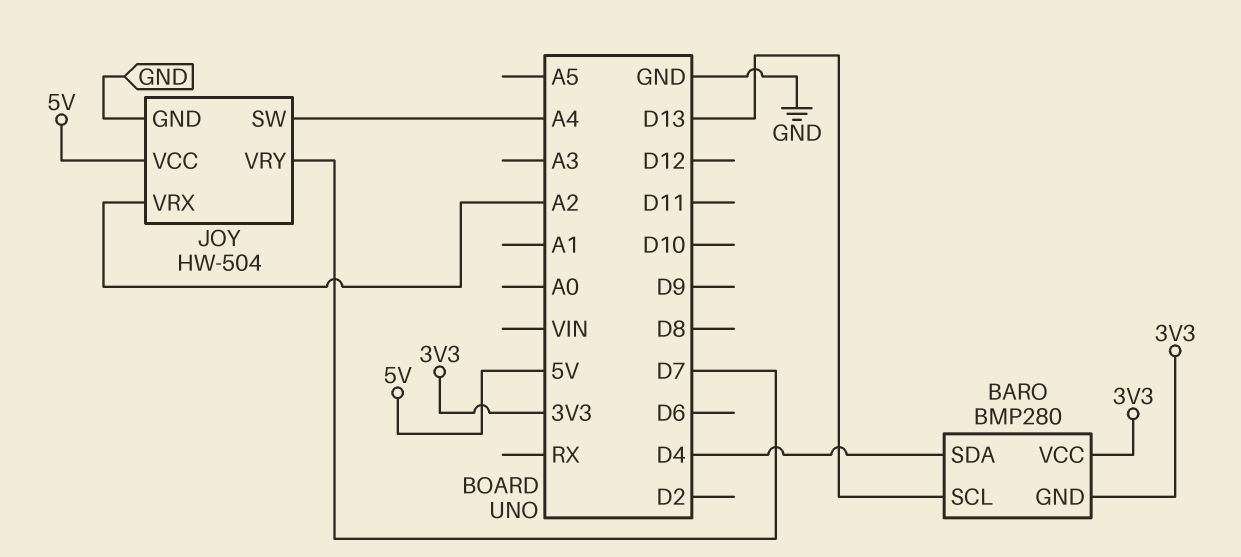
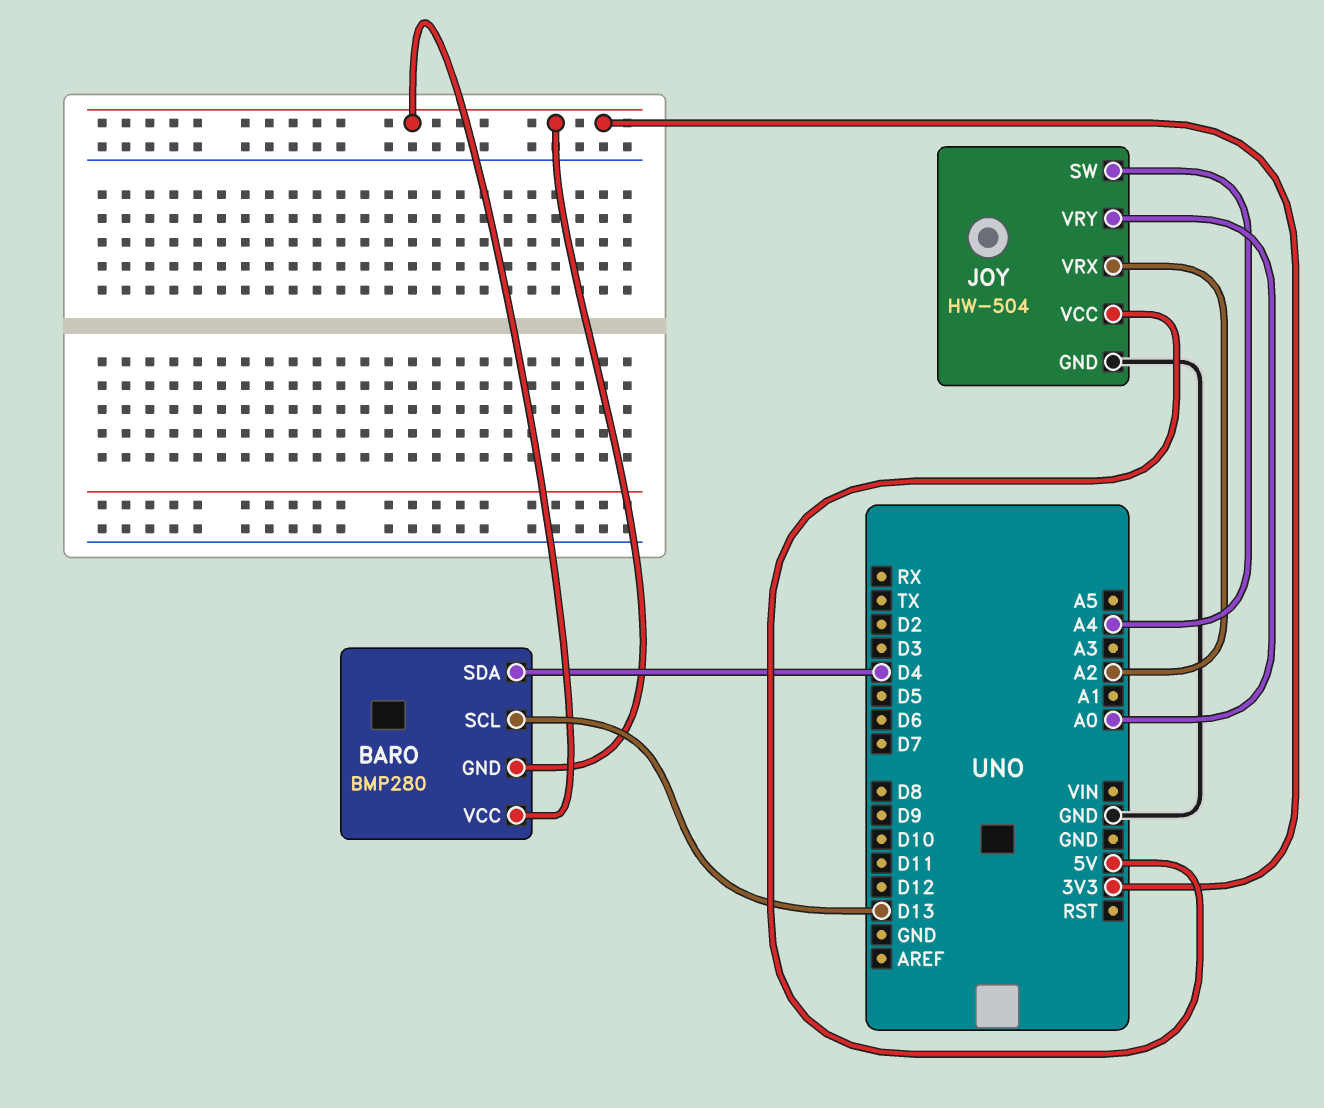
JOY pin VRY: D7 -> A0

